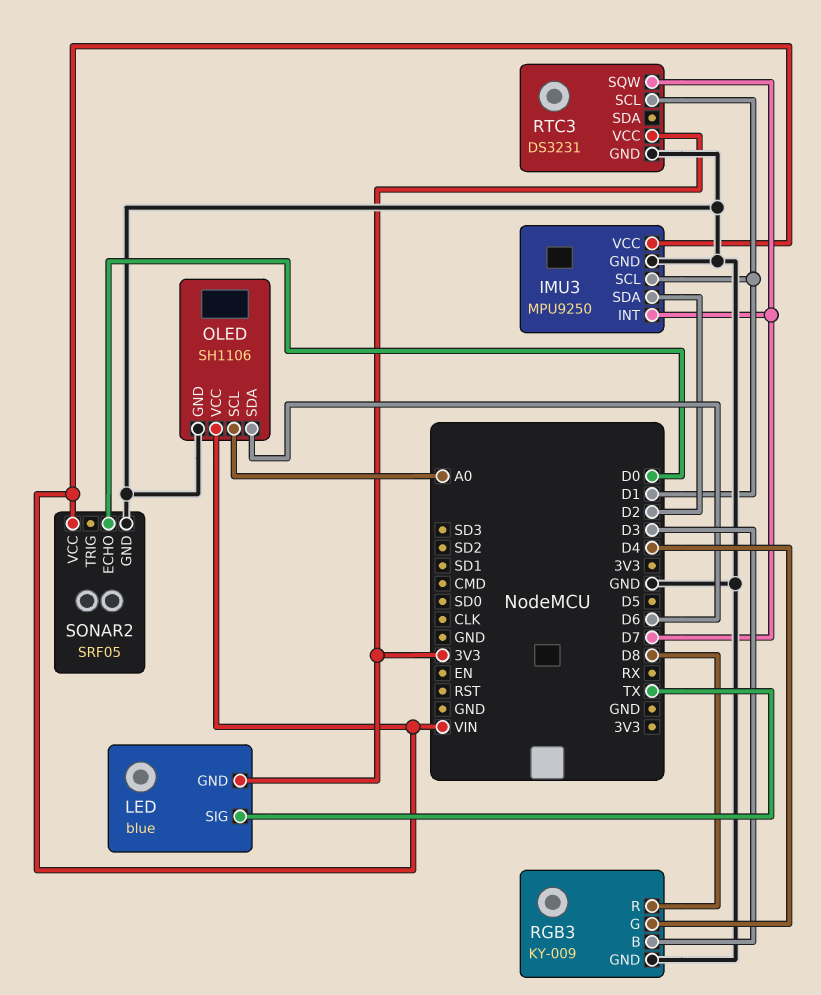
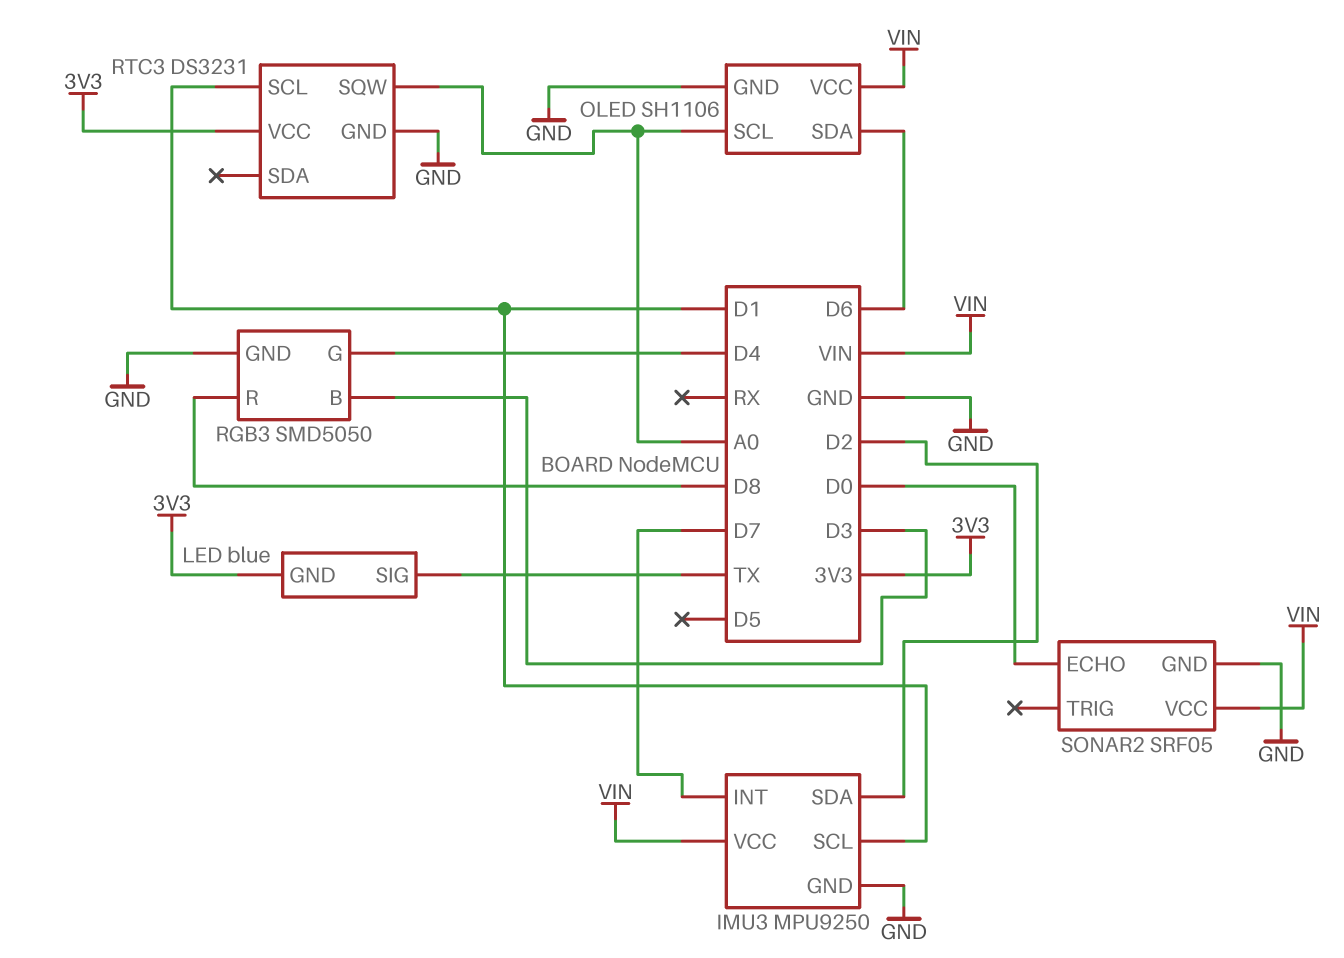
RGB3: KY-009 -> SMD5050
RTC3 pin SQW: D7 -> A0

